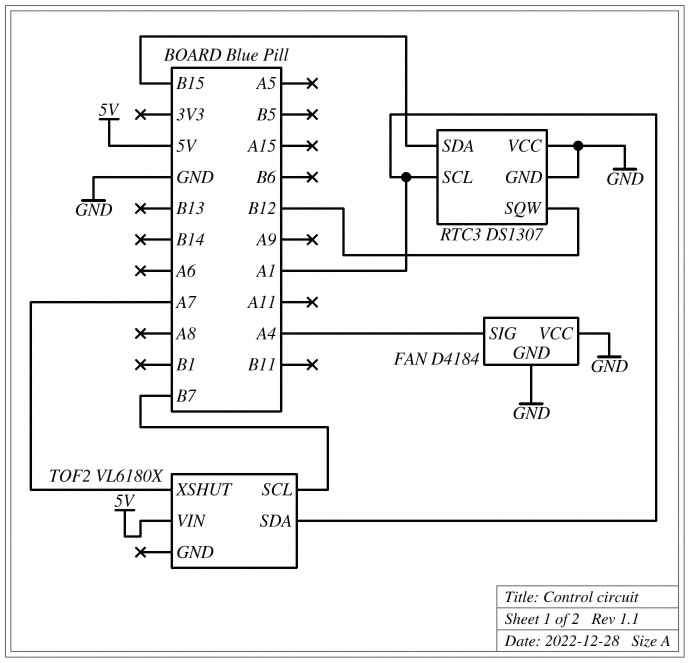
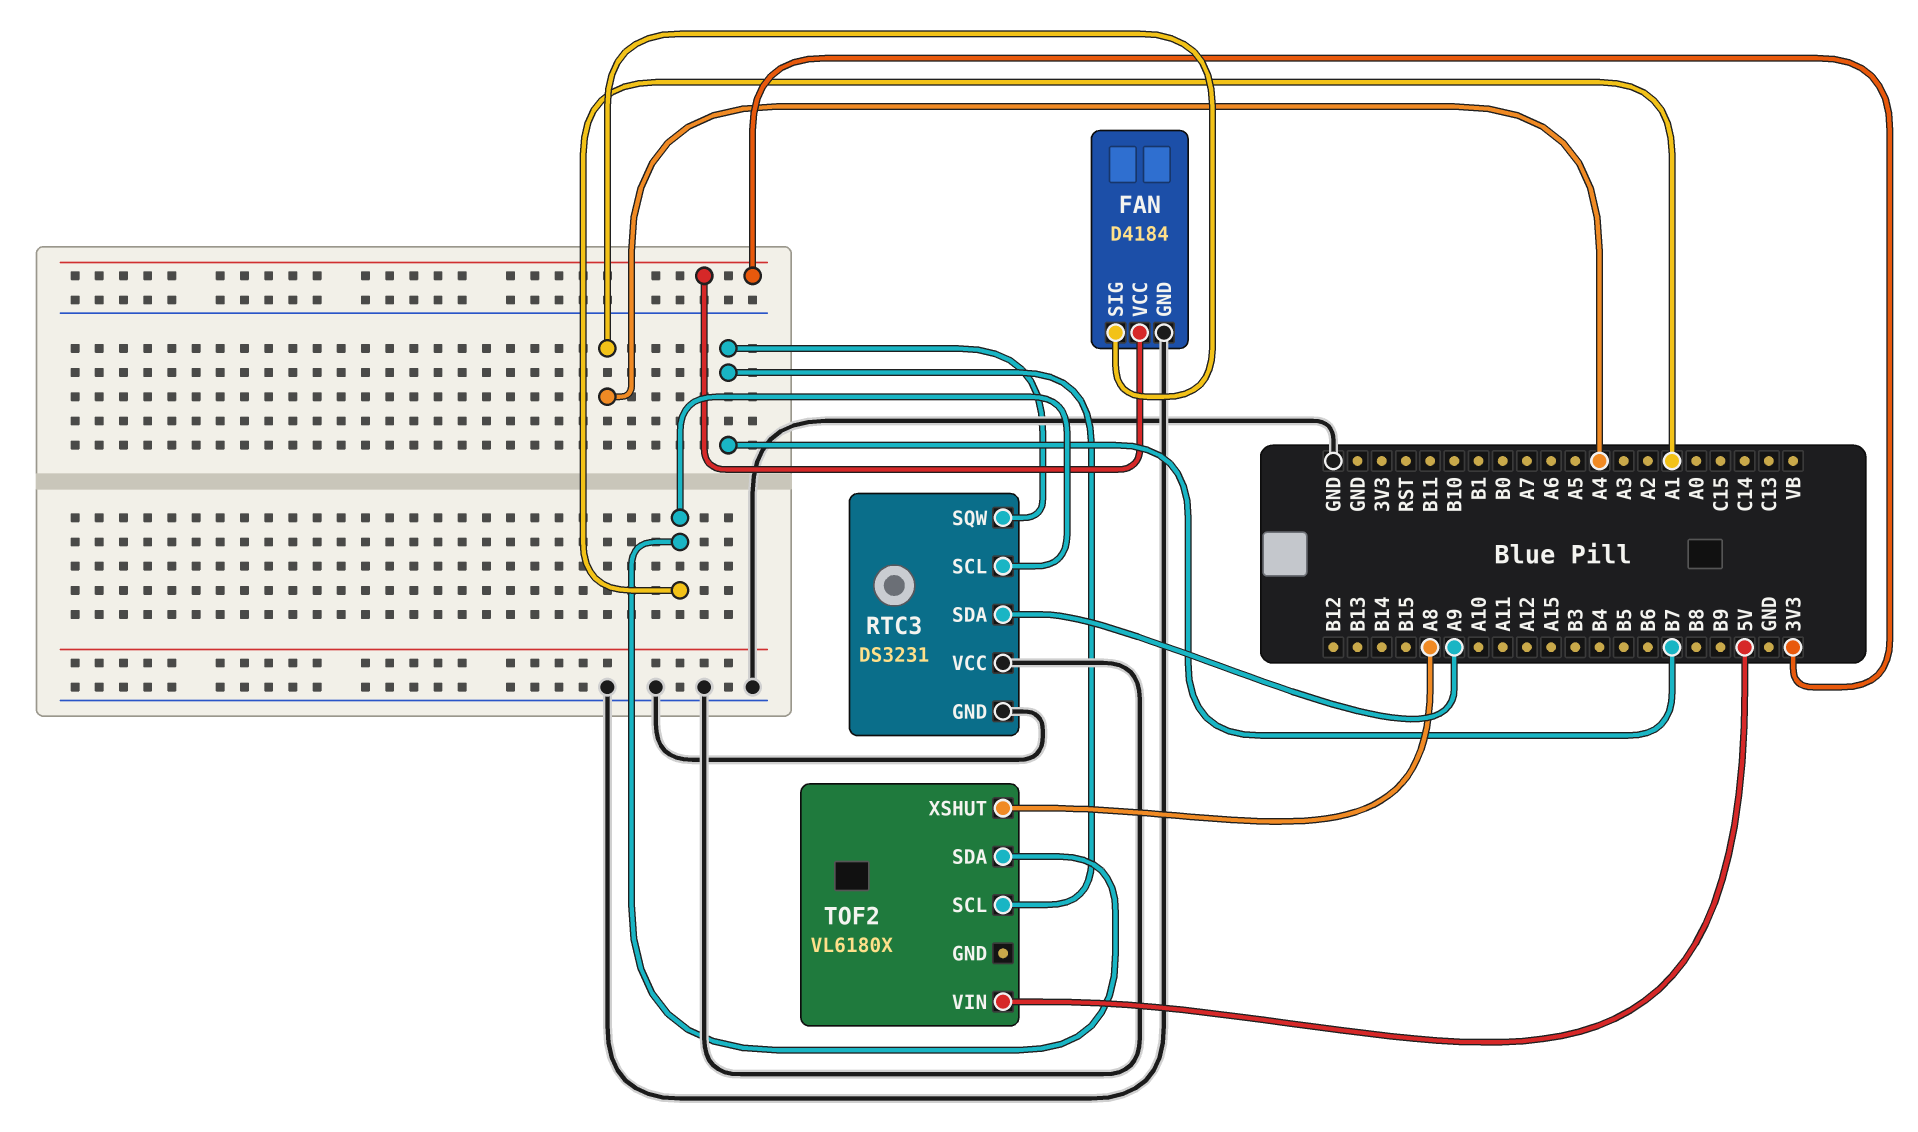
FAN pin VCC: GND -> 3V3
RTC3: DS1307 -> DS3231
RTC3 pin SDA: B15 -> A9
RTC3 pin SQW: B12 -> B7
TOF2 pin XSHUT: A7 -> A8

